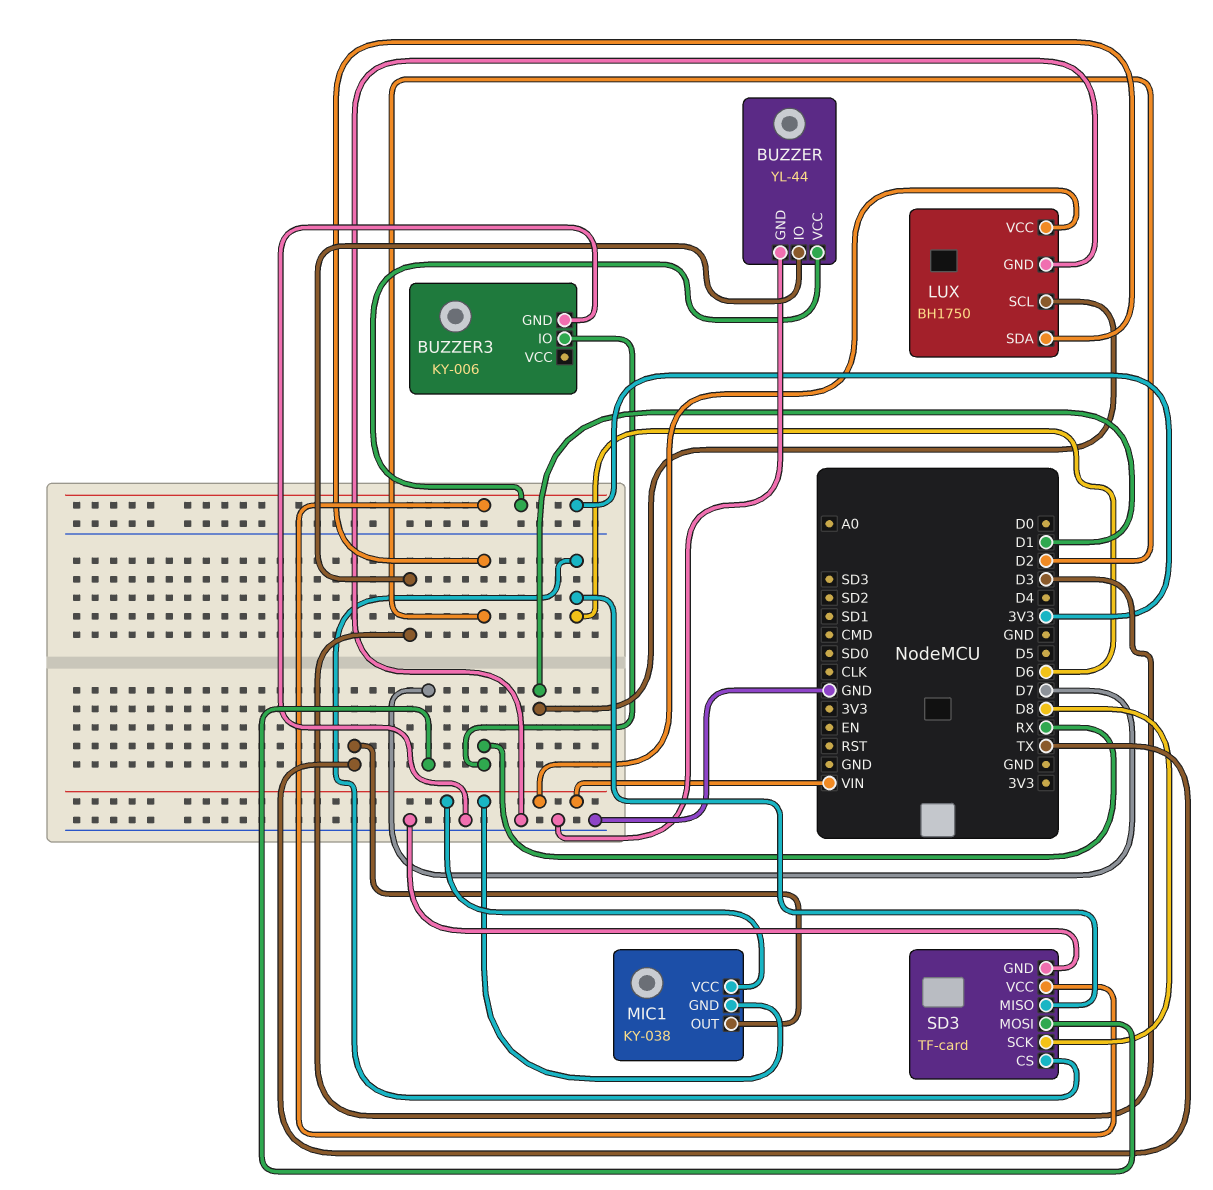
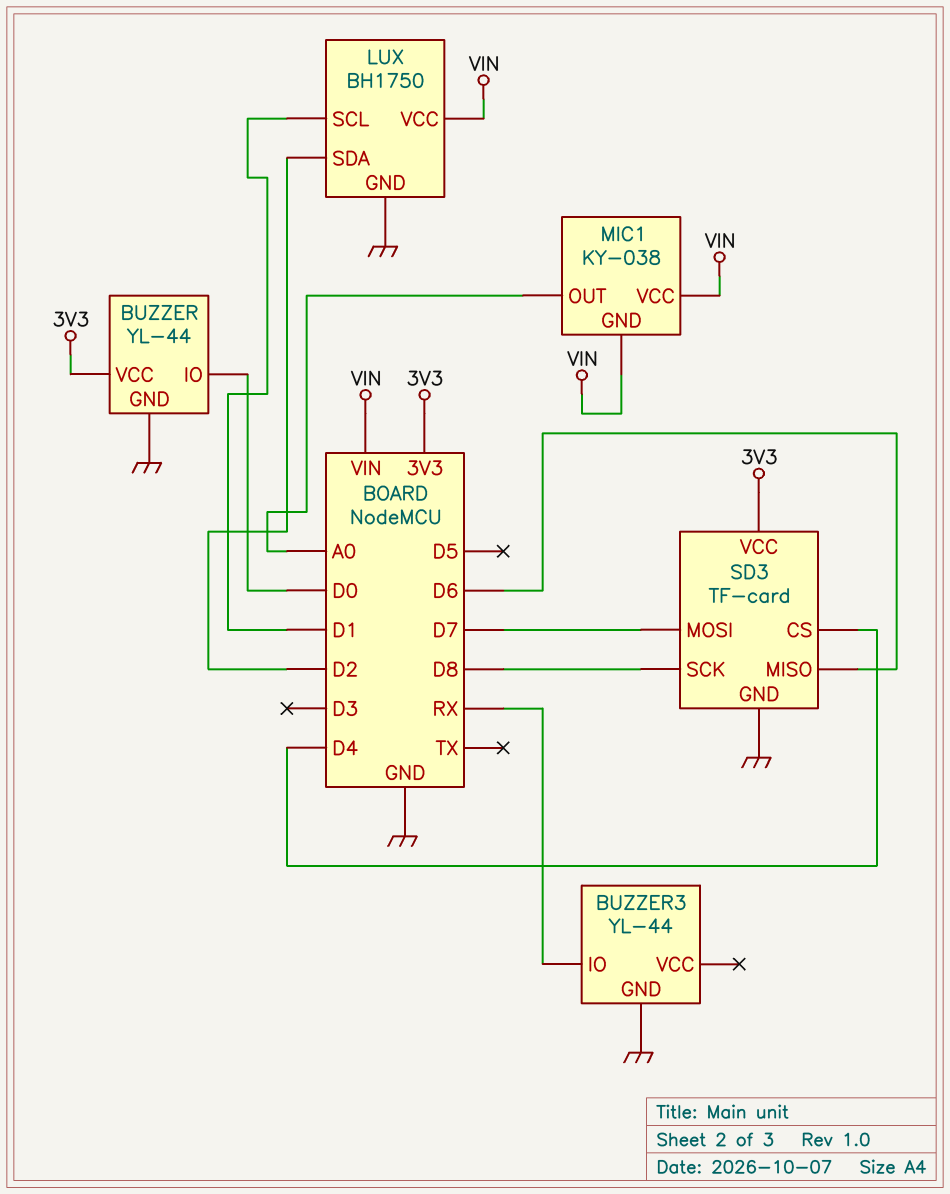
BUZZER pin IO: D3 -> D0
BUZZER3: KY-006 -> YL-44
MIC1 pin OUT: TX -> A0
SD3 pin CS: D6 -> D4

